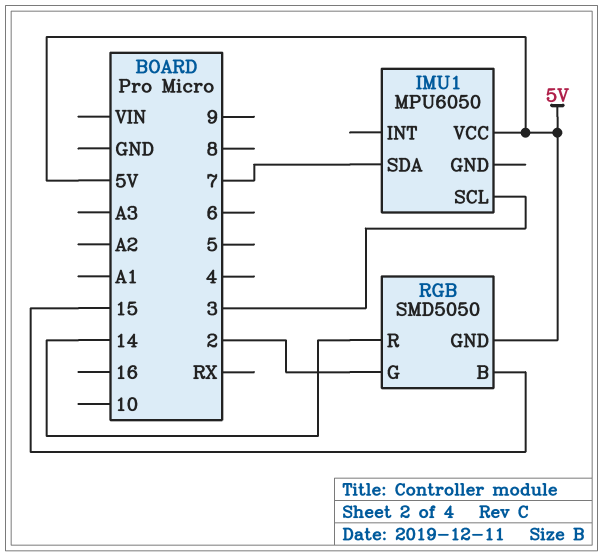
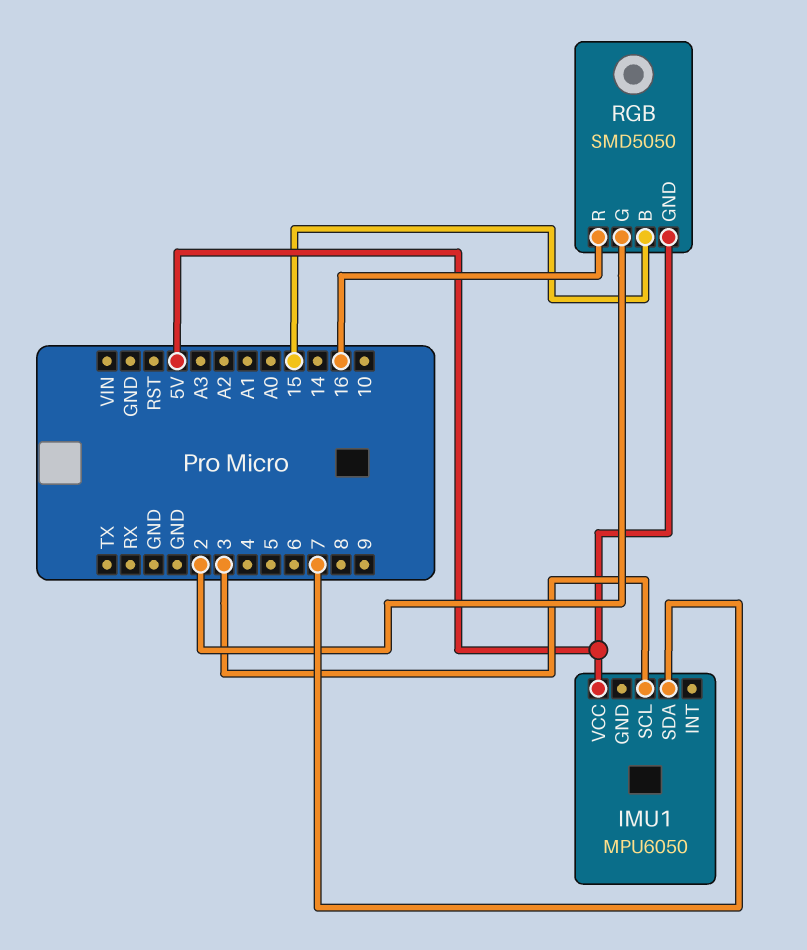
RGB pin R: 14 -> 16

